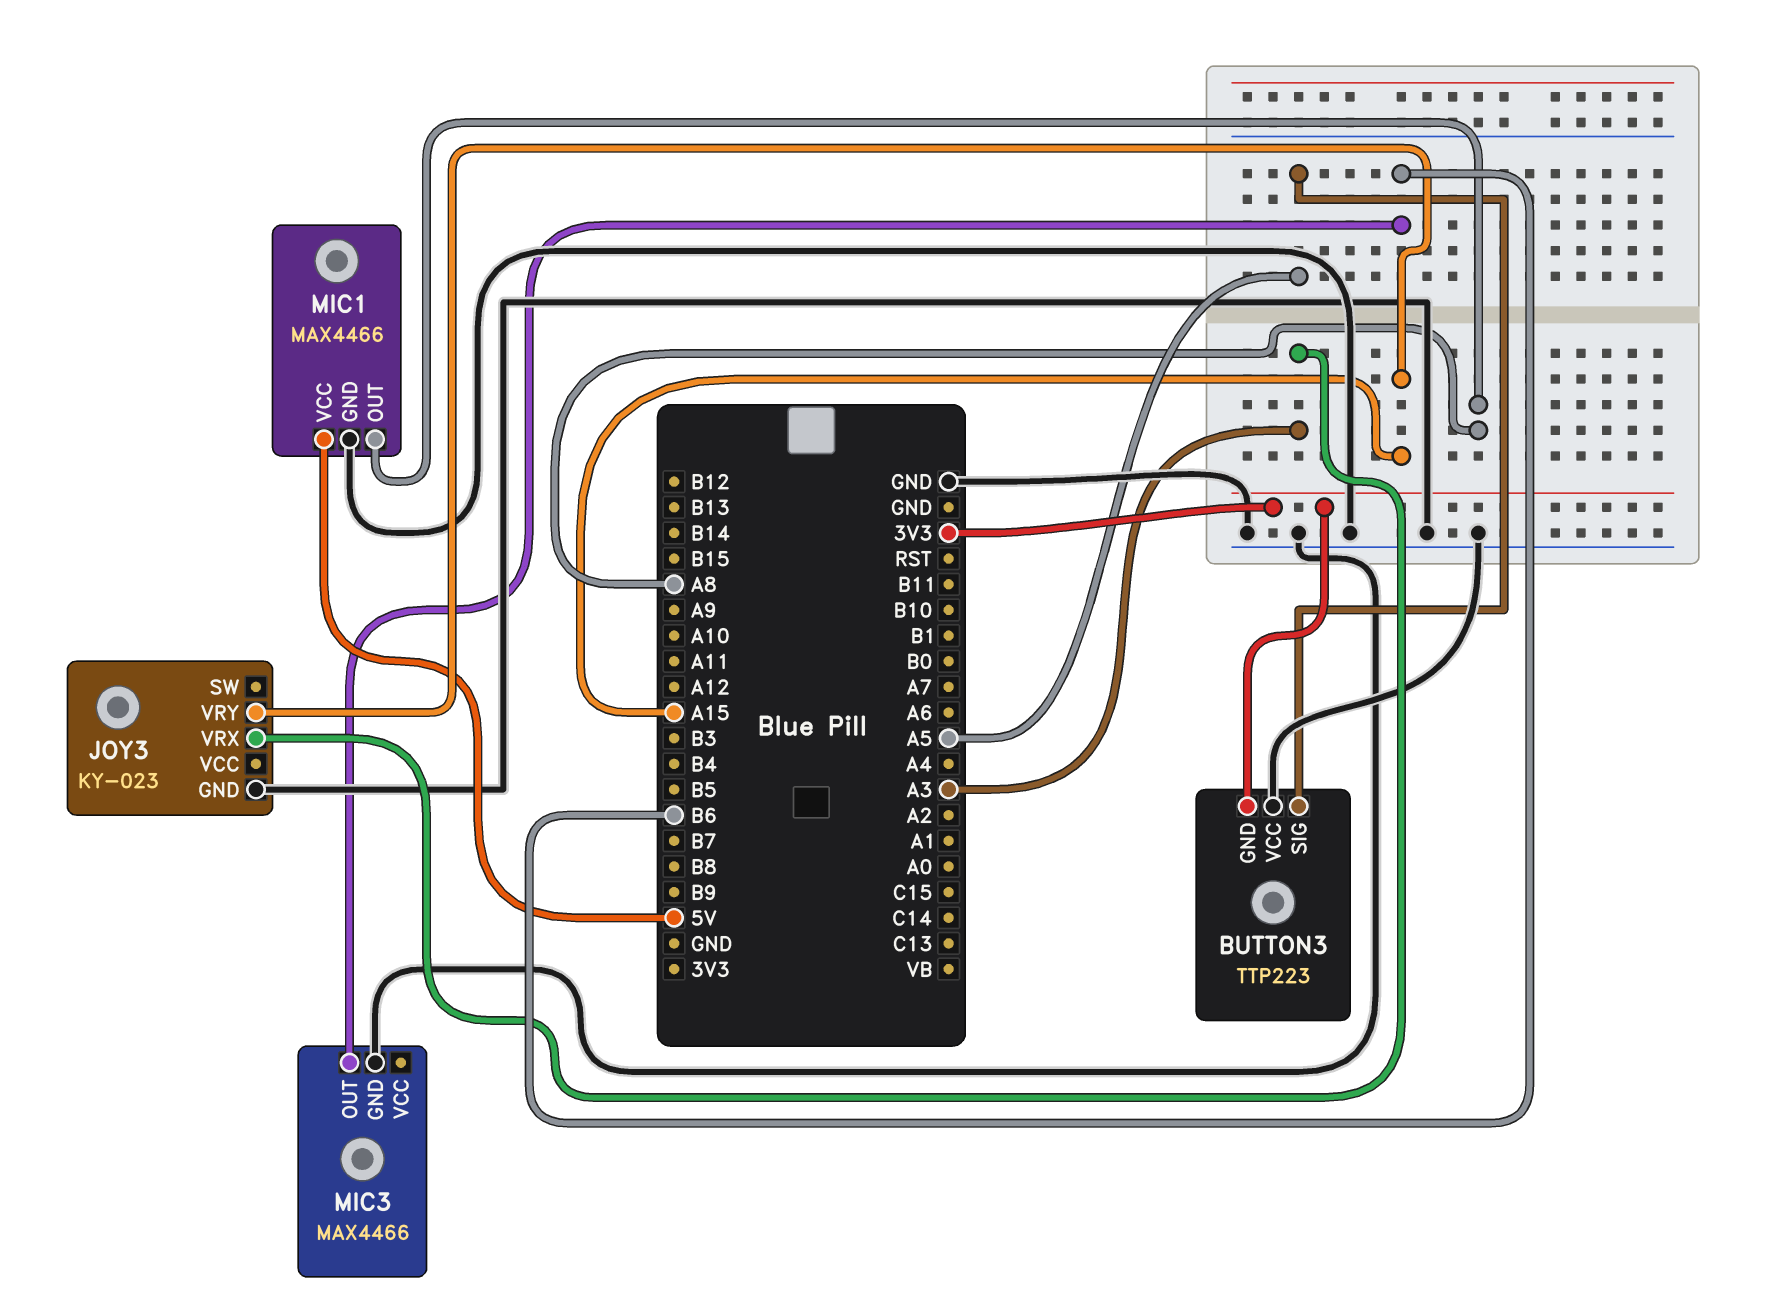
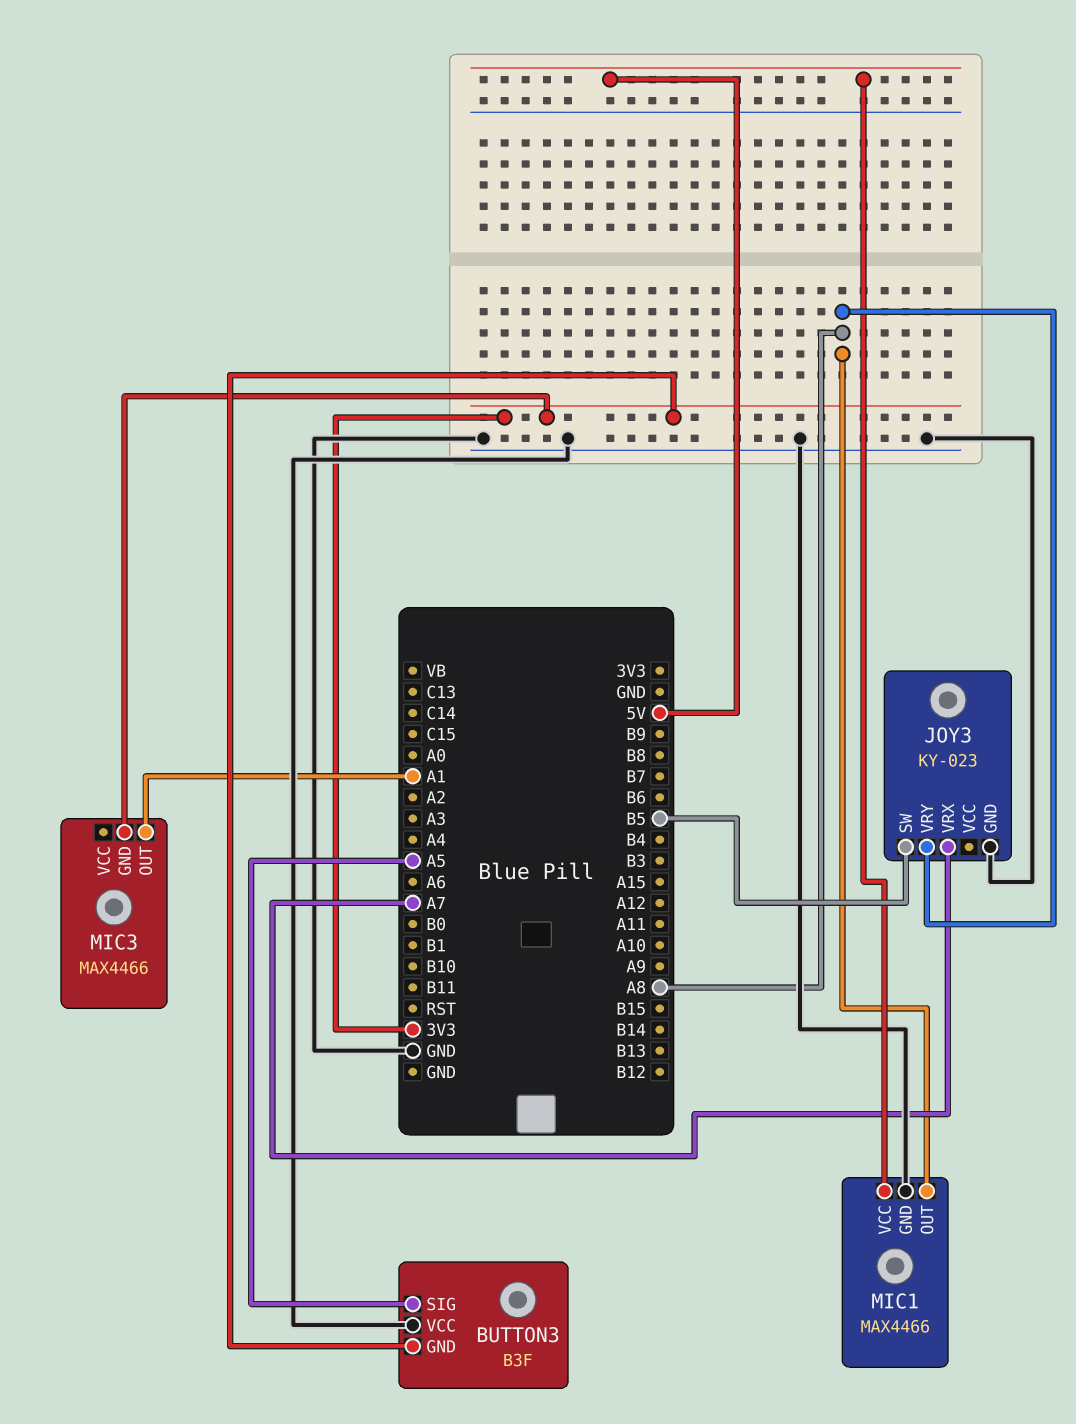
BUTTON3: TTP223 -> B3F
JOY3 pin SW: none -> B5
JOY3 pin VRX: A3 -> A7
JOY3 pin VRY: A15 -> A8
MIC3 pin GND: GND -> 3V3
MIC3 pin OUT: B6 -> A1

